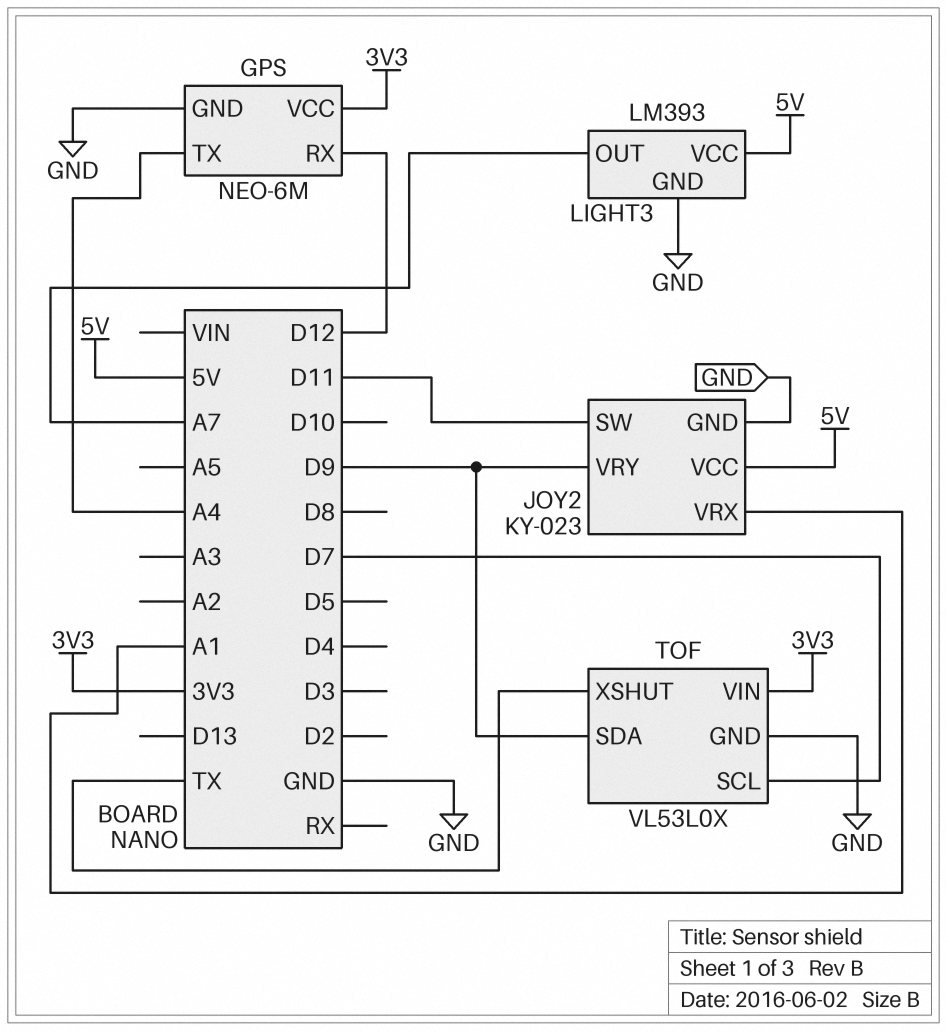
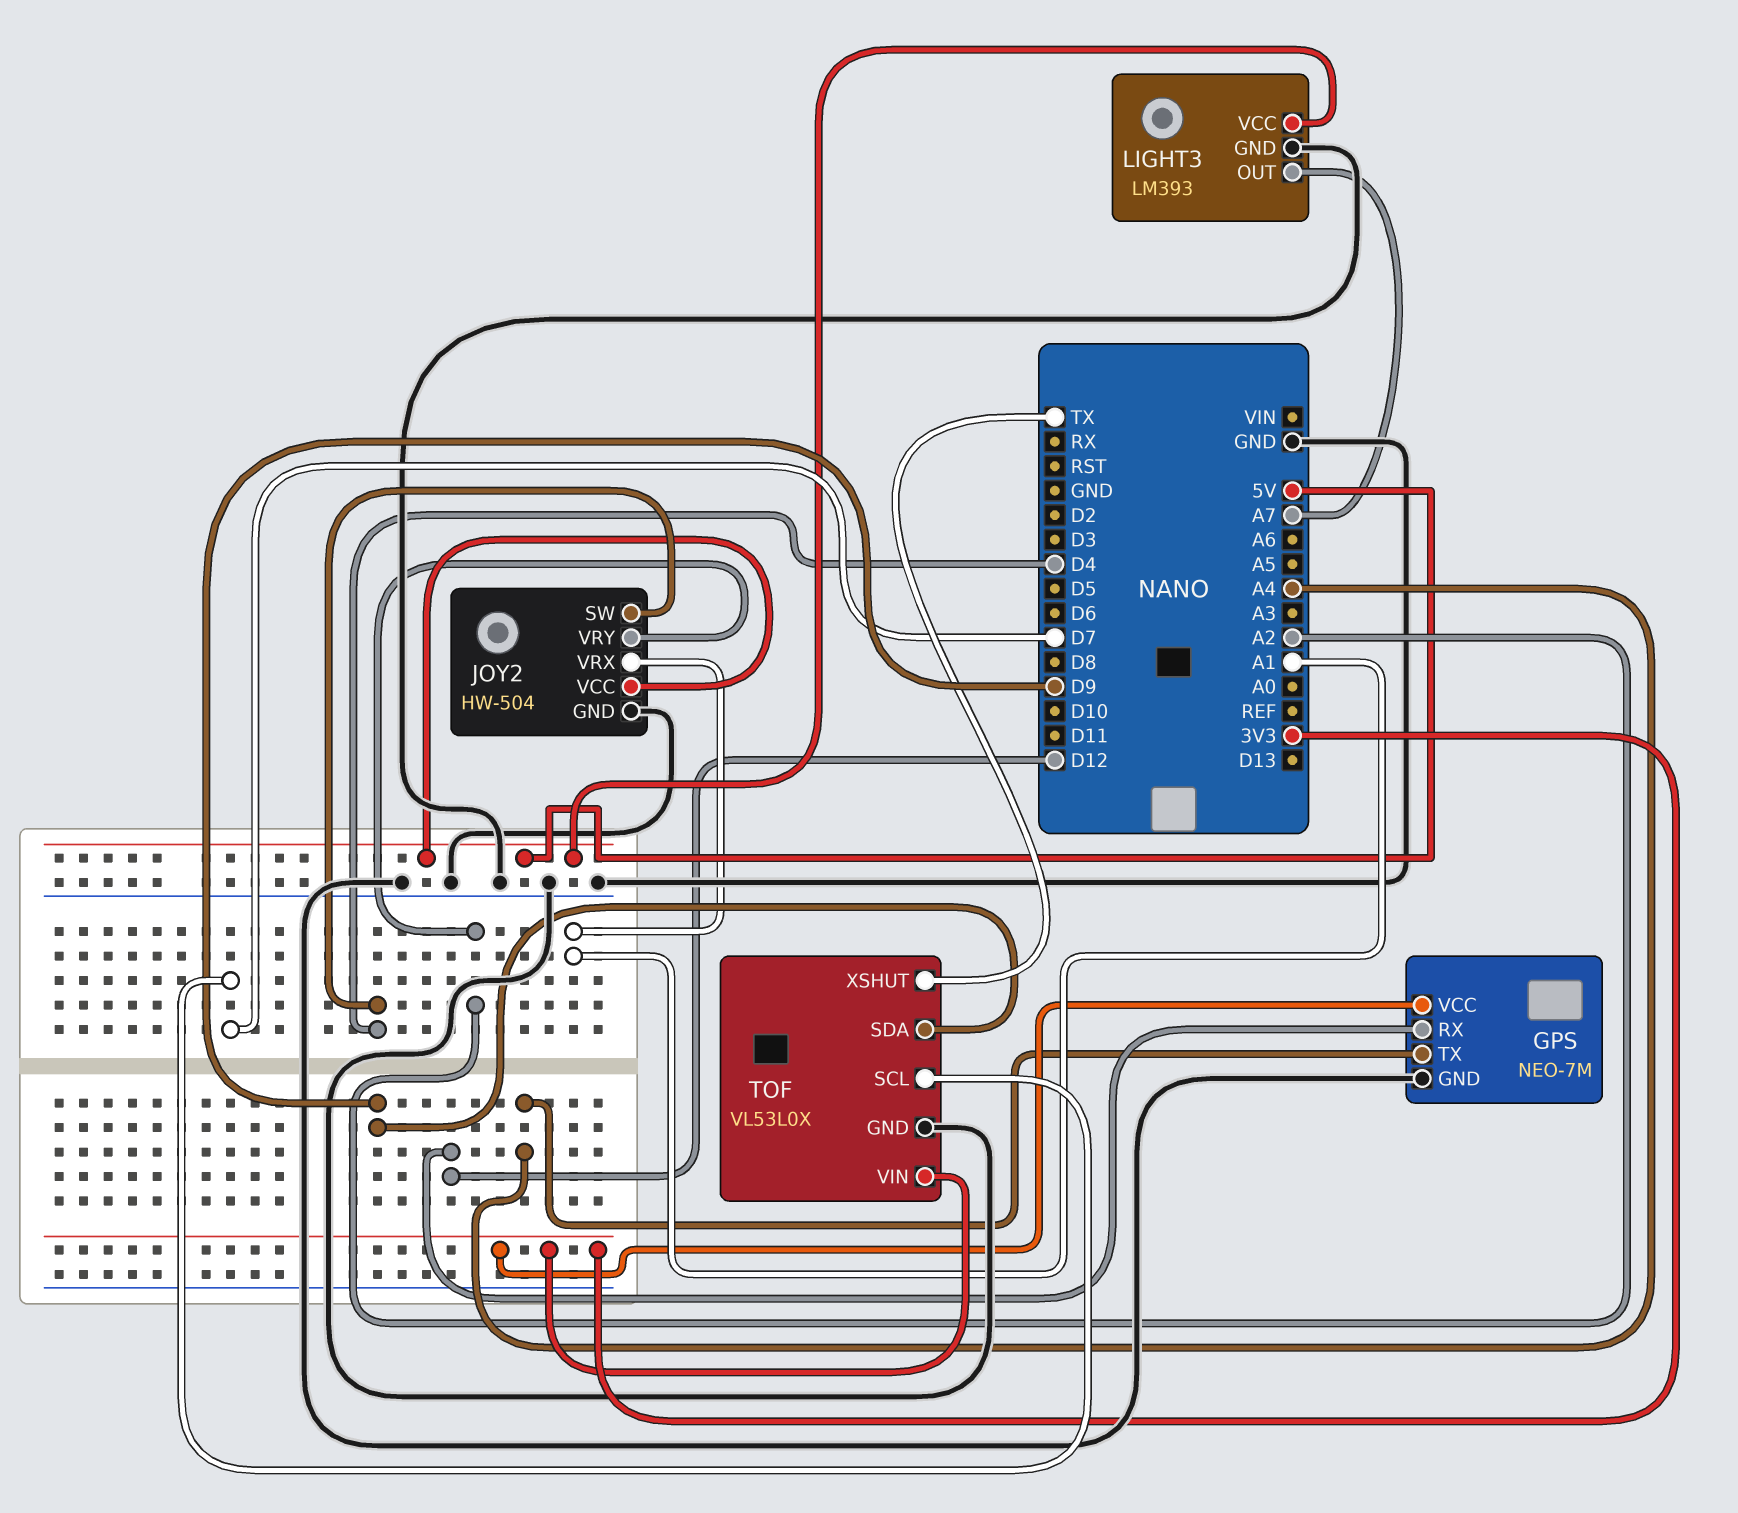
GPS: NEO-6M -> NEO-7M
JOY2: KY-023 -> HW-504
JOY2 pin SW: D11 -> D4
JOY2 pin VRY: D9 -> A2

